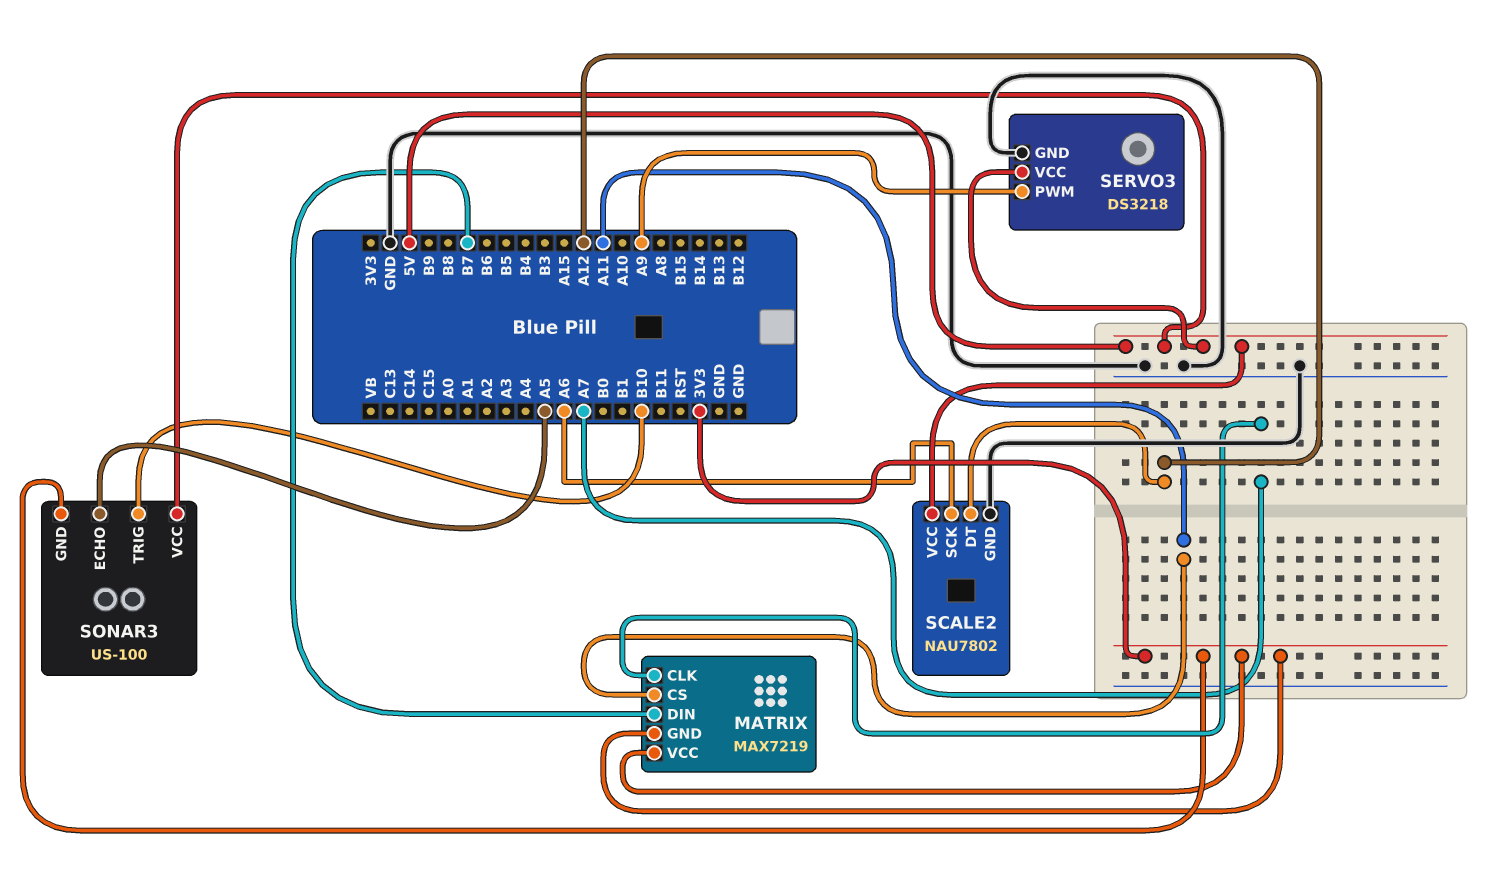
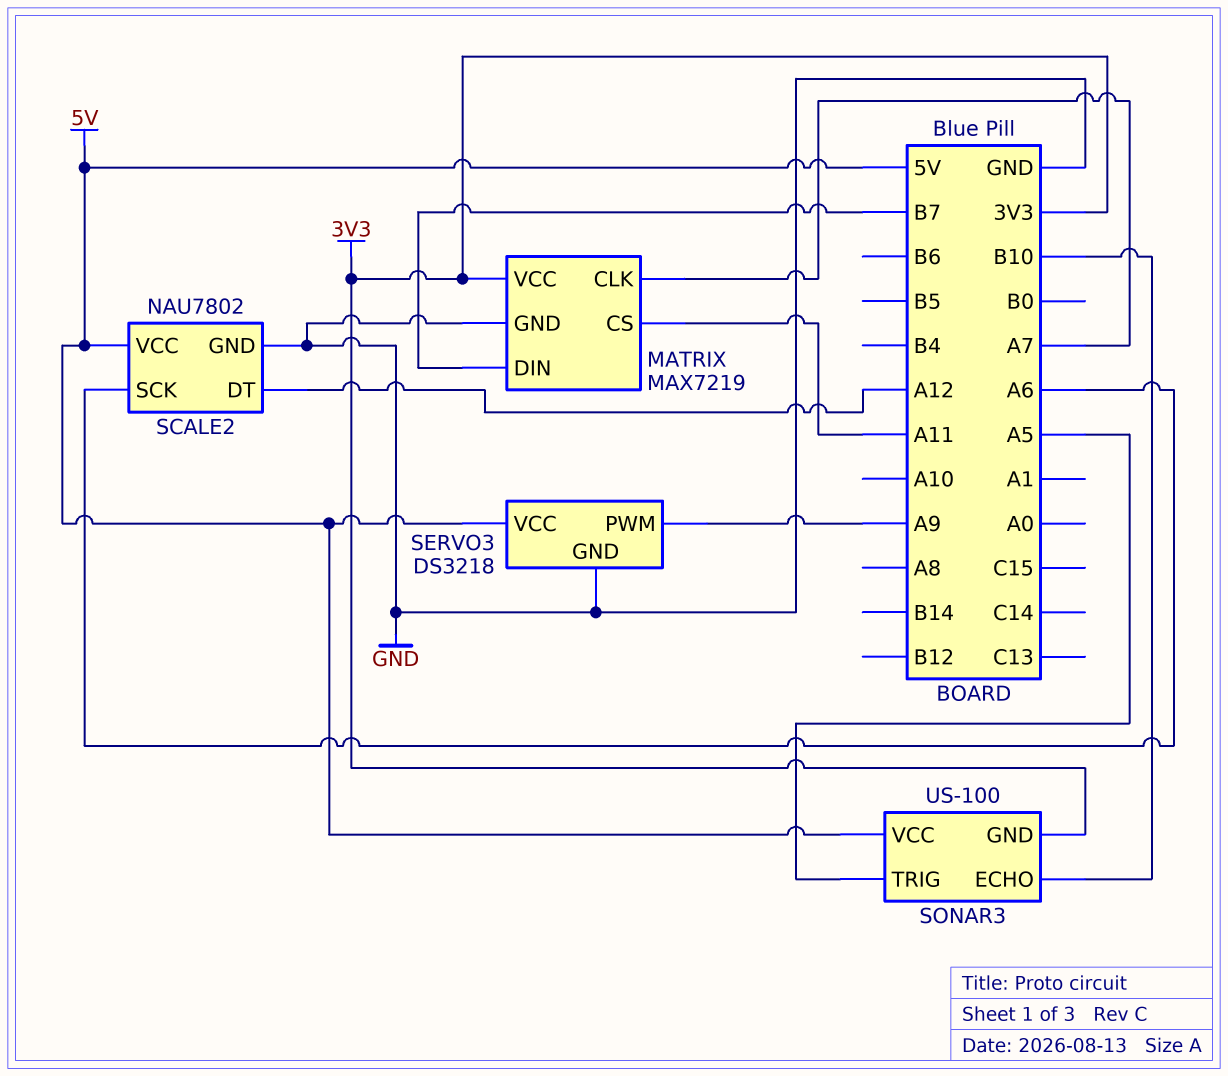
MATRIX pin GND: 3V3 -> GND
SONAR3 pin ECHO: A5 -> B10
SONAR3 pin TRIG: B10 -> A5

